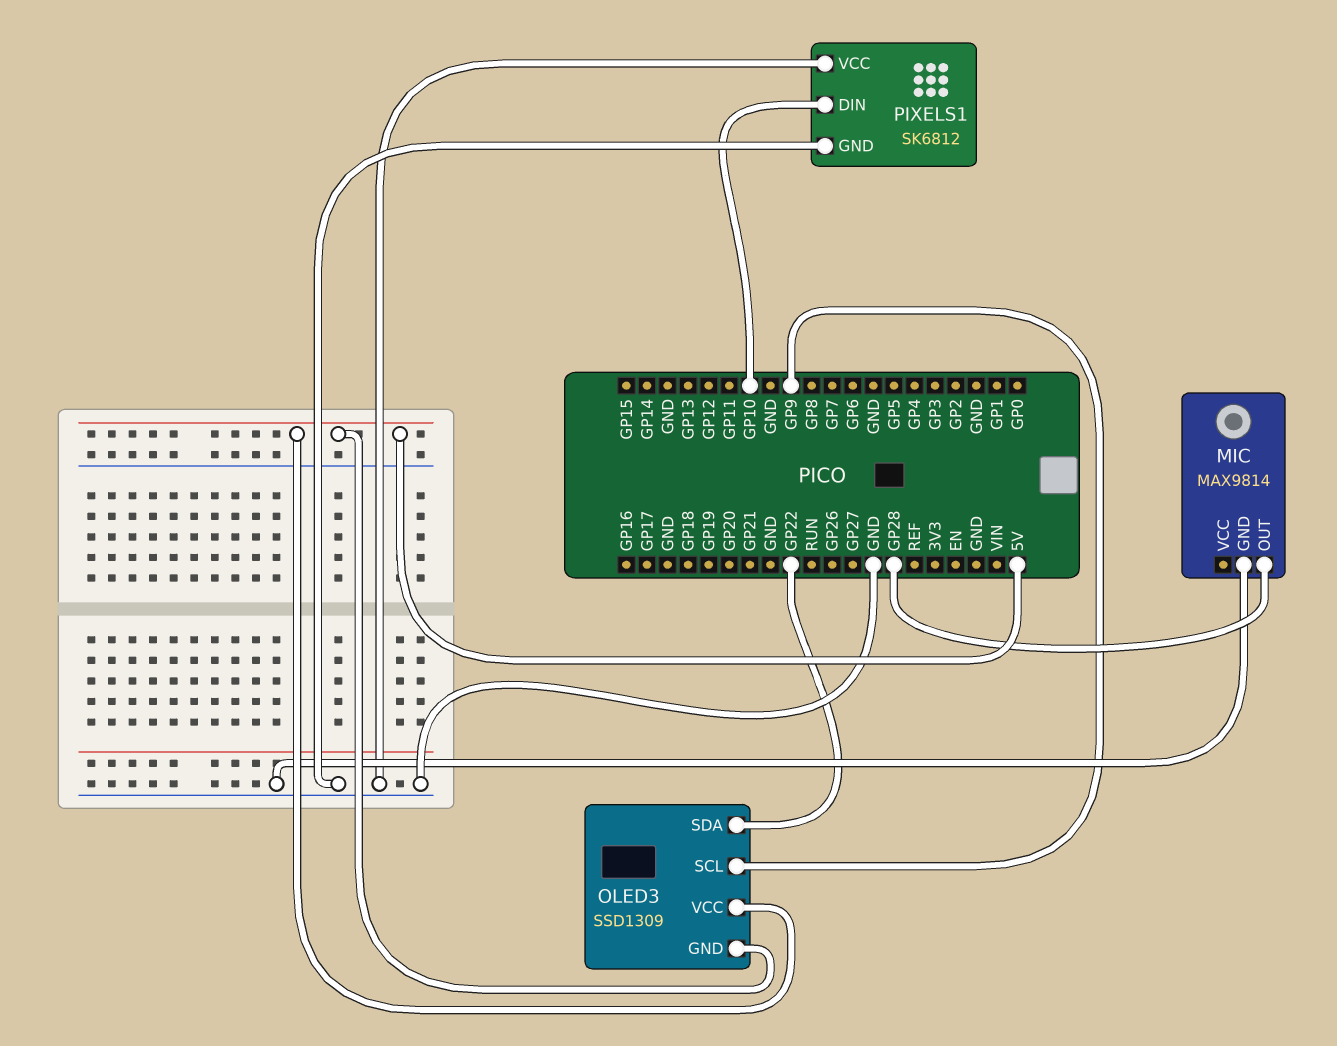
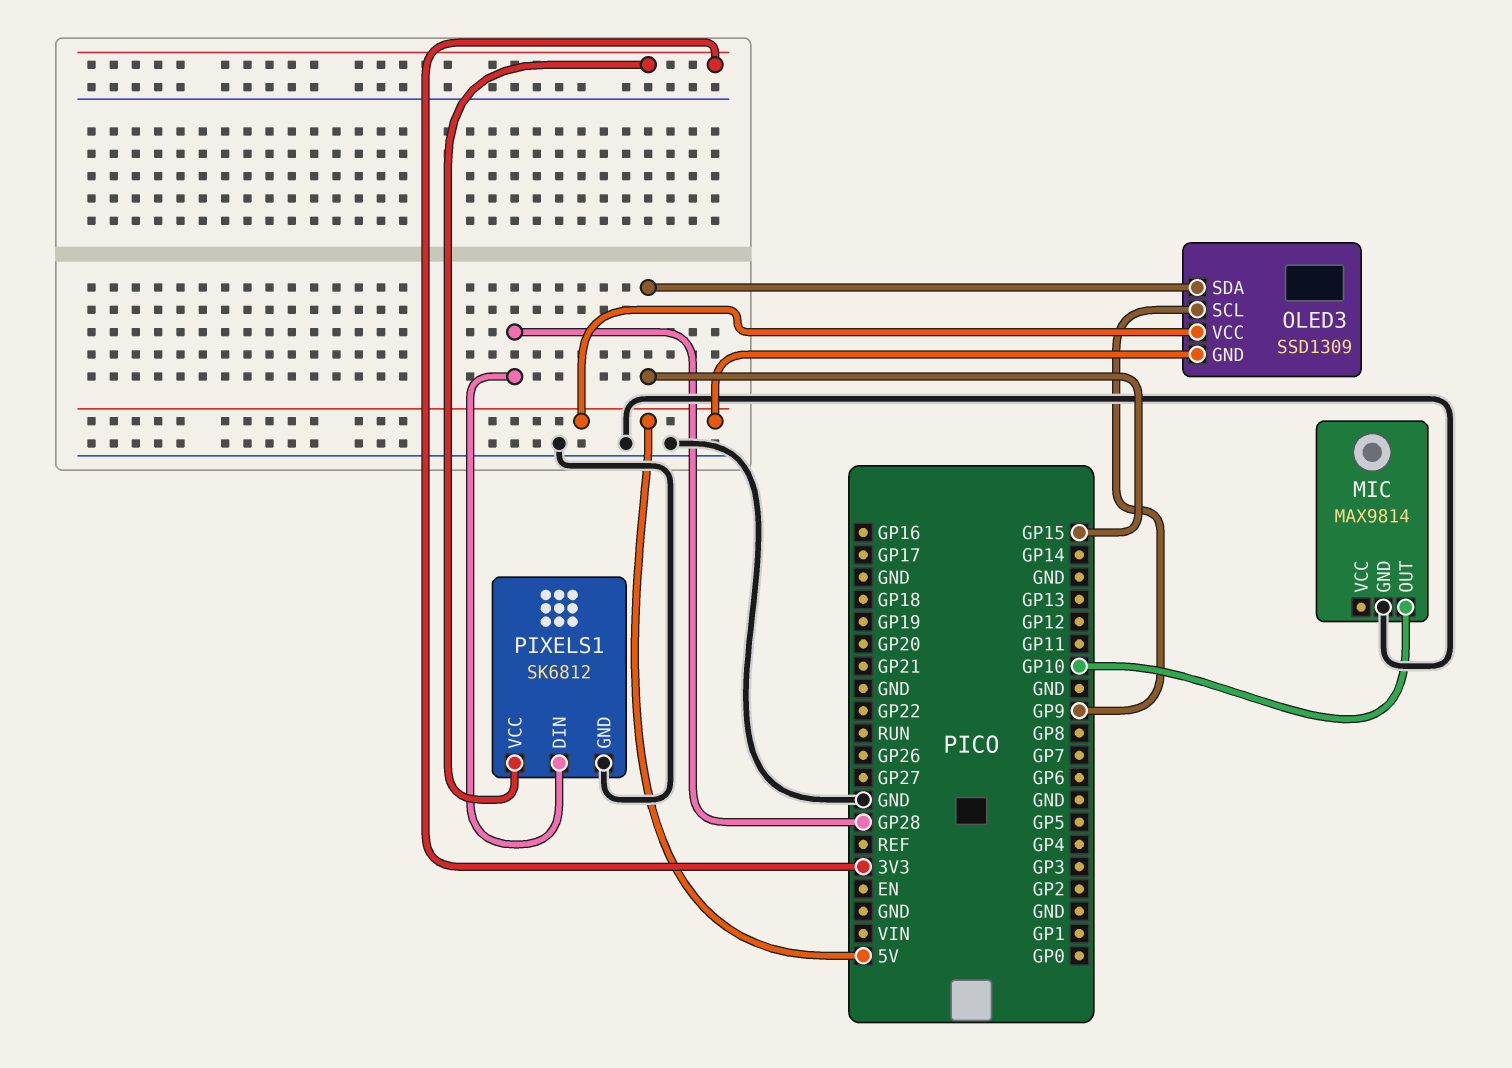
MIC pin OUT: GP28 -> GP10
OLED3 pin SDA: GP22 -> GP15
PIXELS1 pin DIN: GP10 -> GP28
PIXELS1 pin VCC: GND -> 3V3

